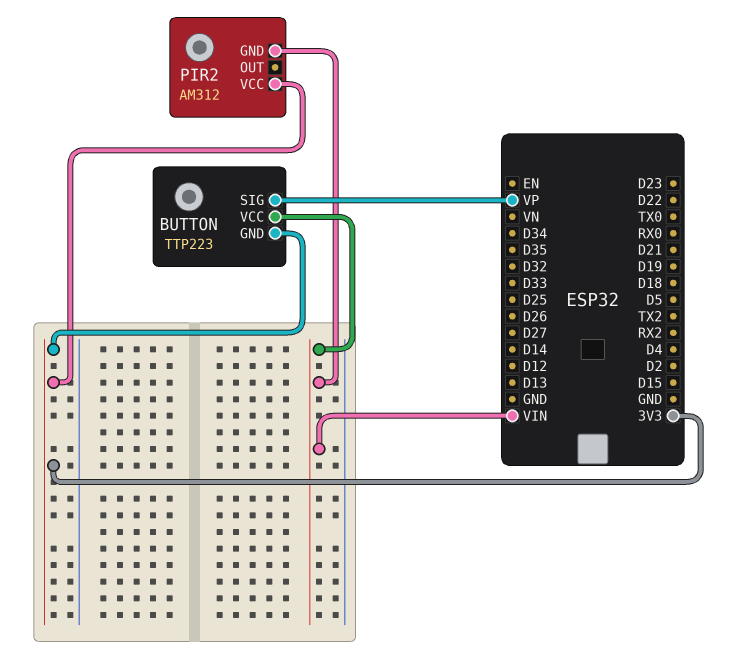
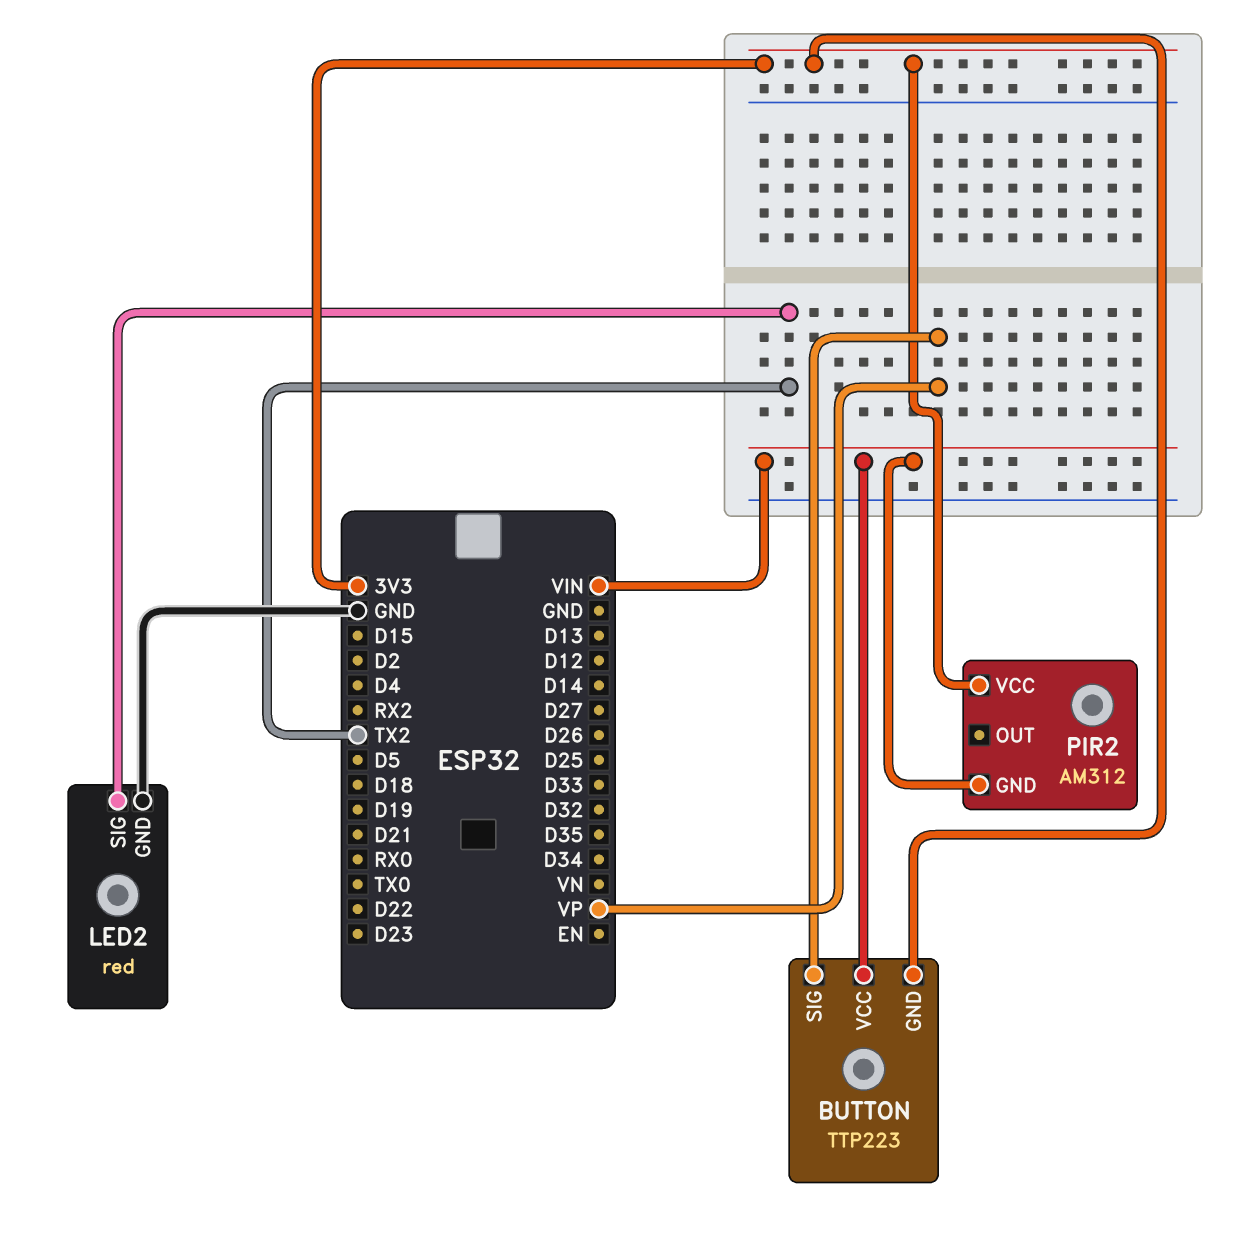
LED2: none -> red
LED2 pin GND: none -> GND
LED2 pin SIG: none -> TX2

